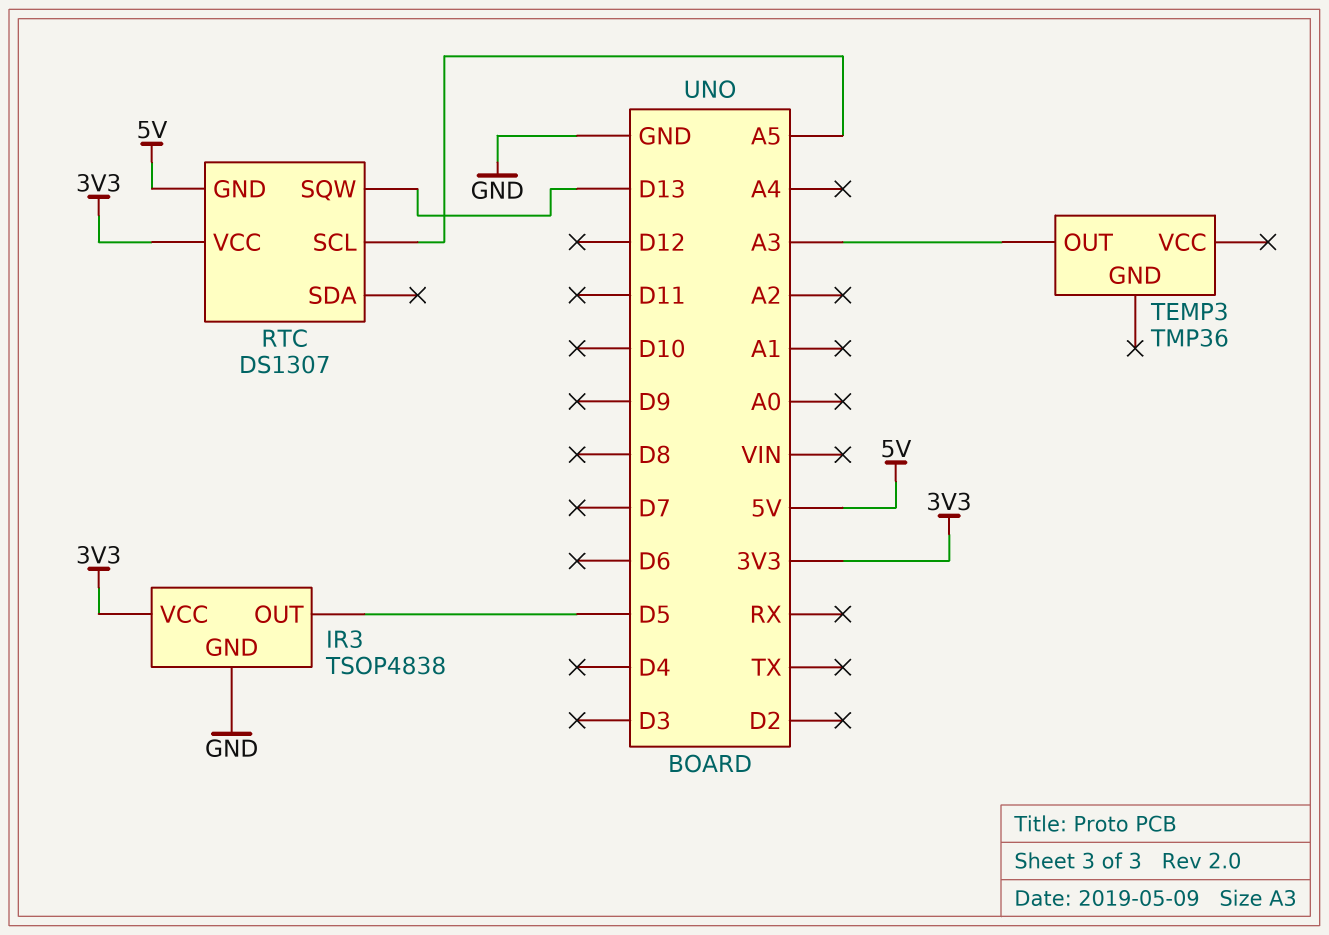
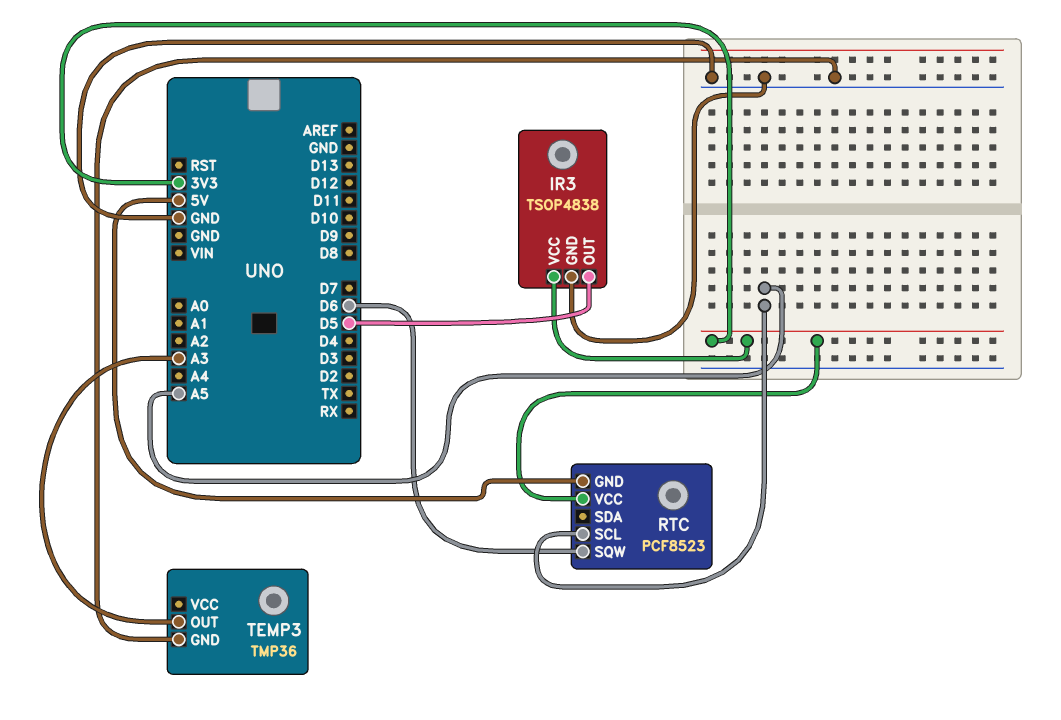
RTC: DS1307 -> PCF8523
RTC pin SQW: D13 -> D6
TEMP3 pin GND: none -> GND

